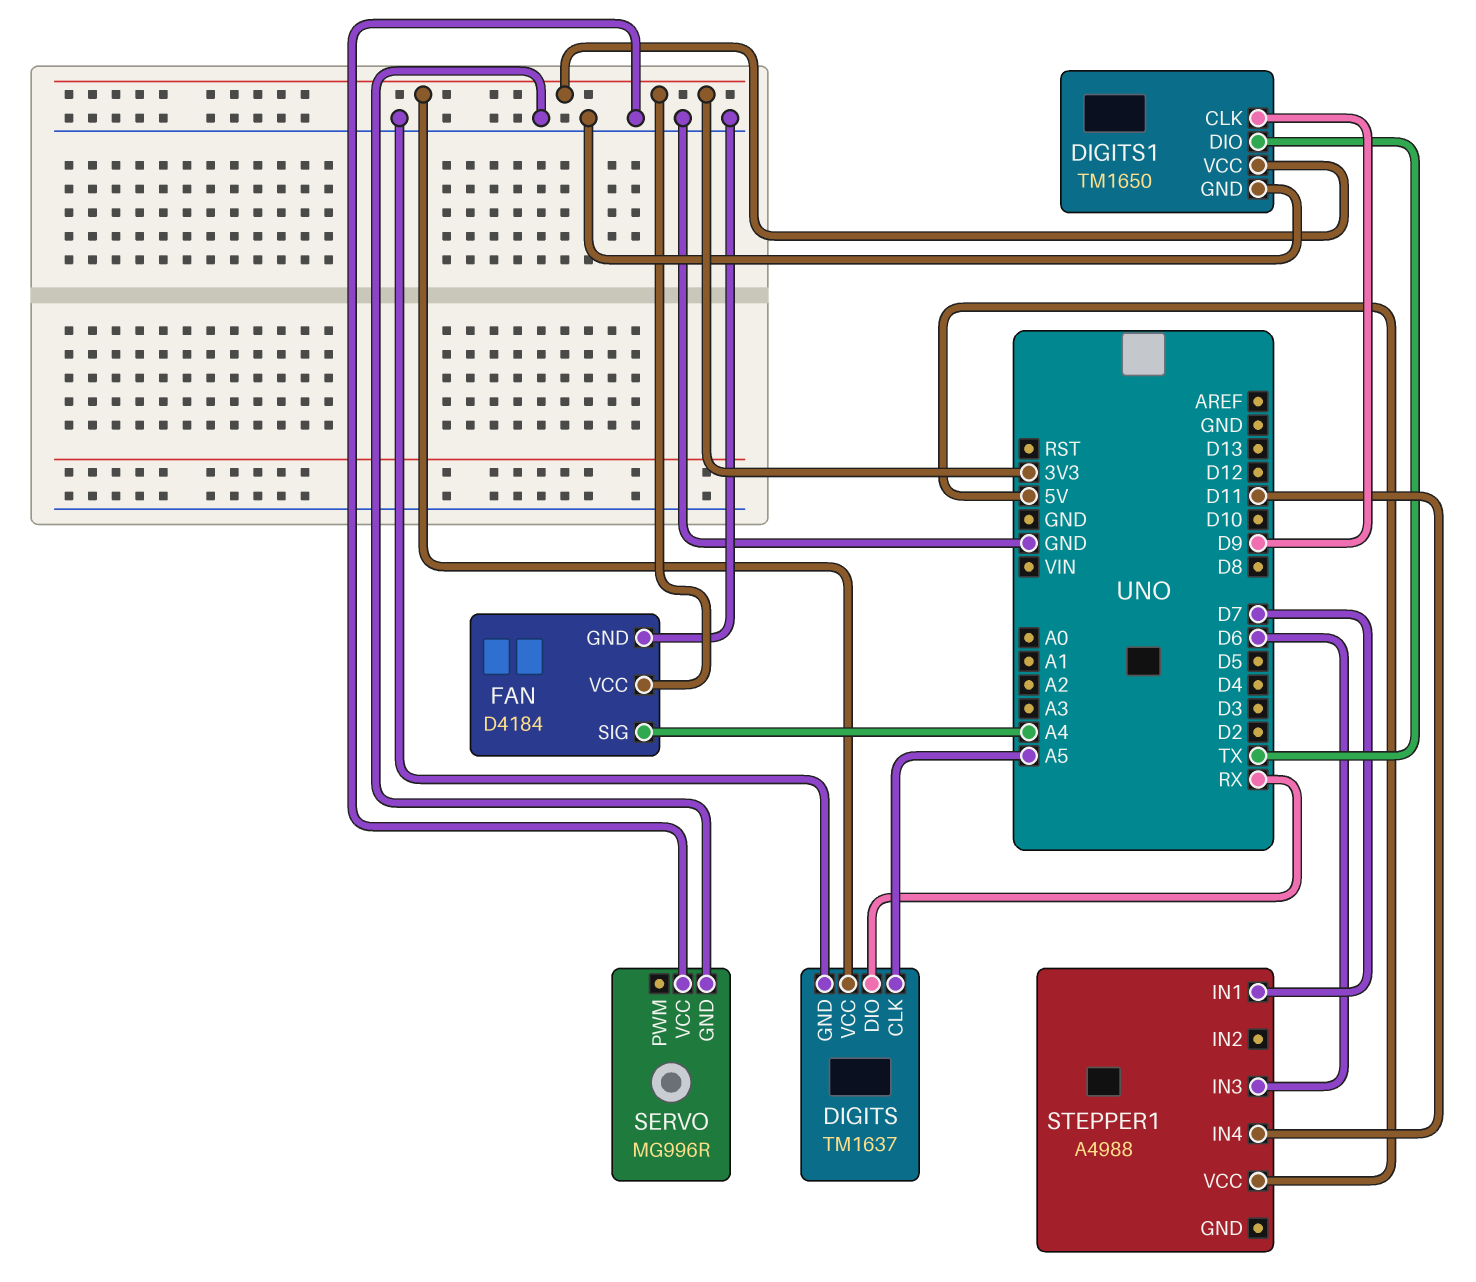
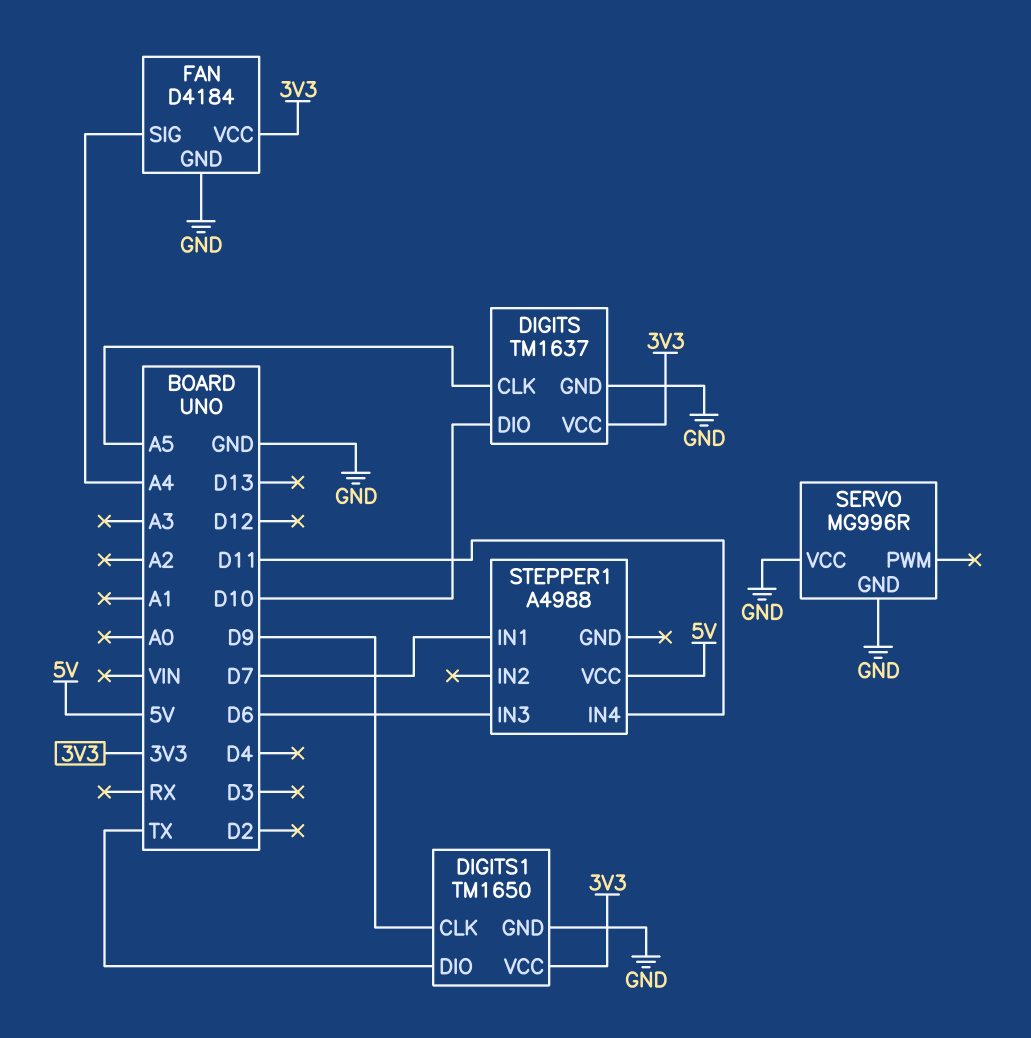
DIGITS pin DIO: RX -> D10

